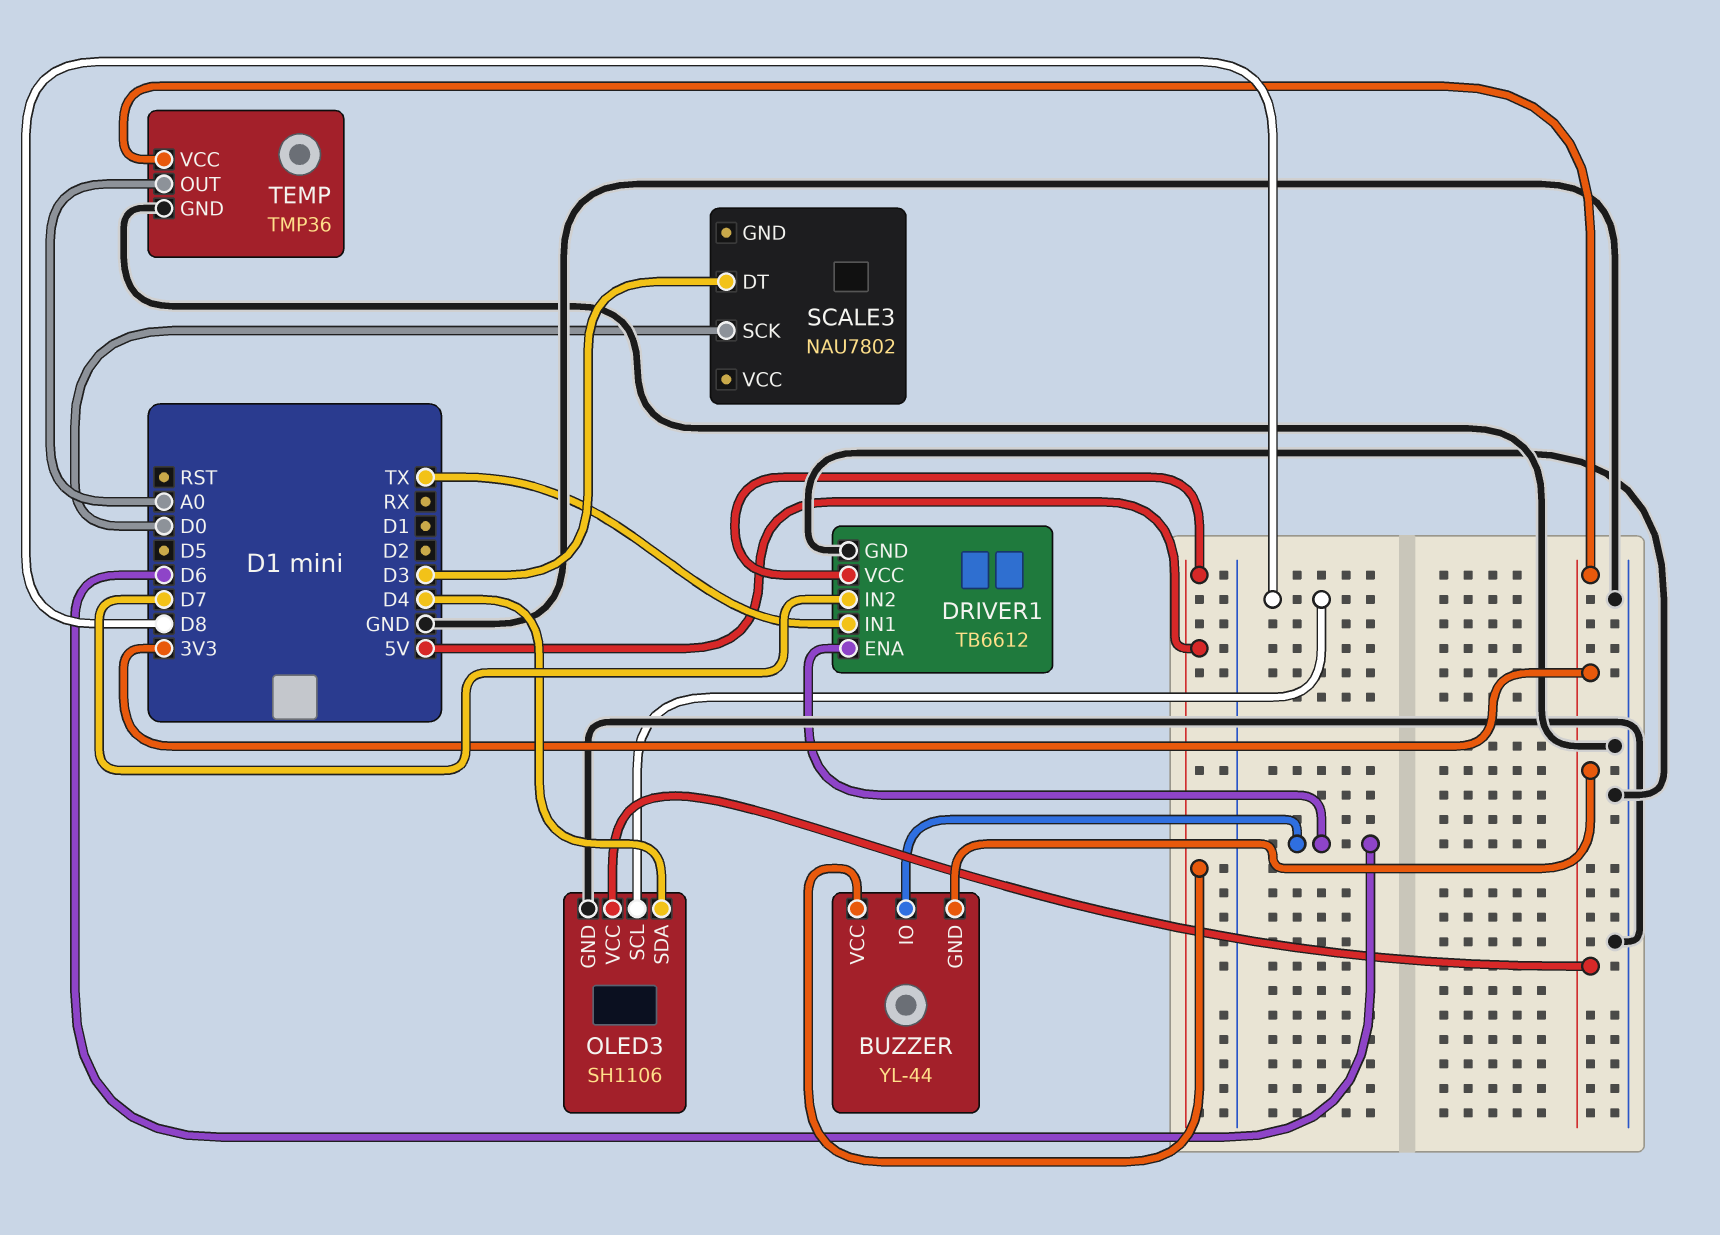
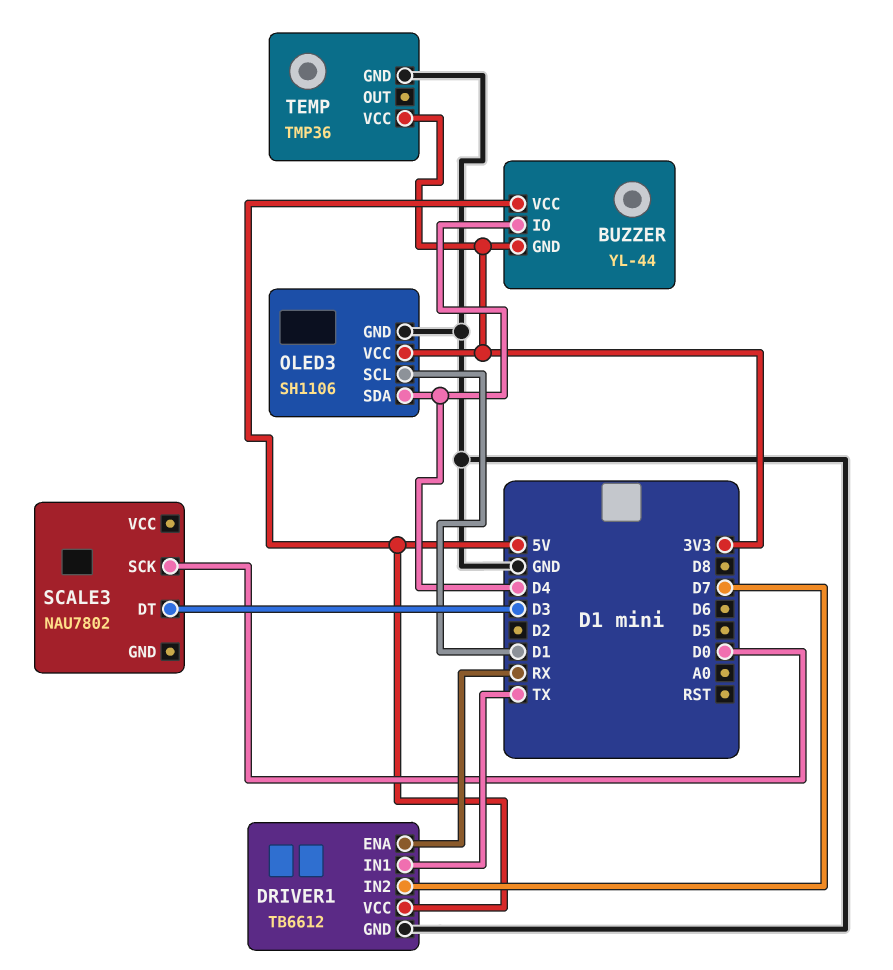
BUZZER pin IO: D6 -> D4
DRIVER1 pin ENA: D6 -> RX
OLED3 pin SCL: D8 -> D1
TEMP pin OUT: A0 -> none

